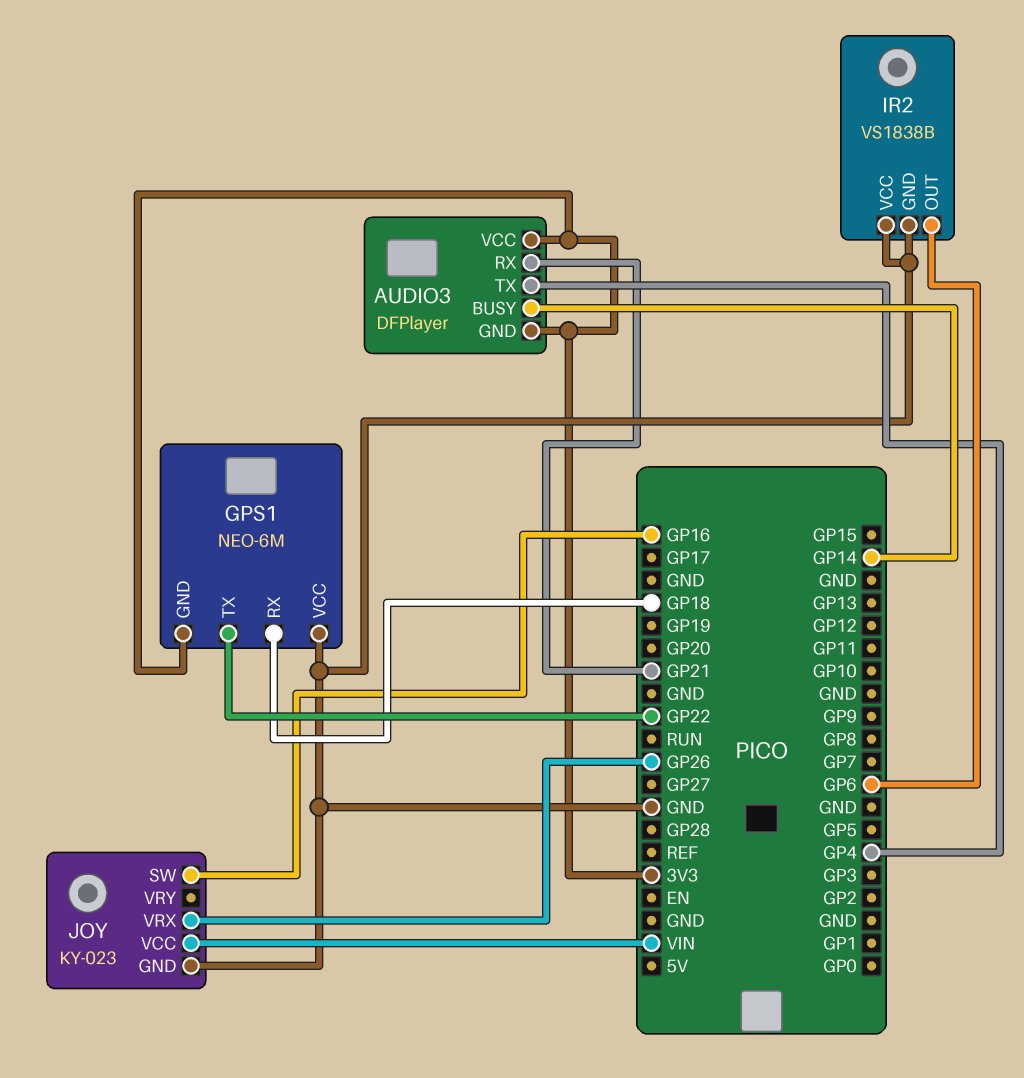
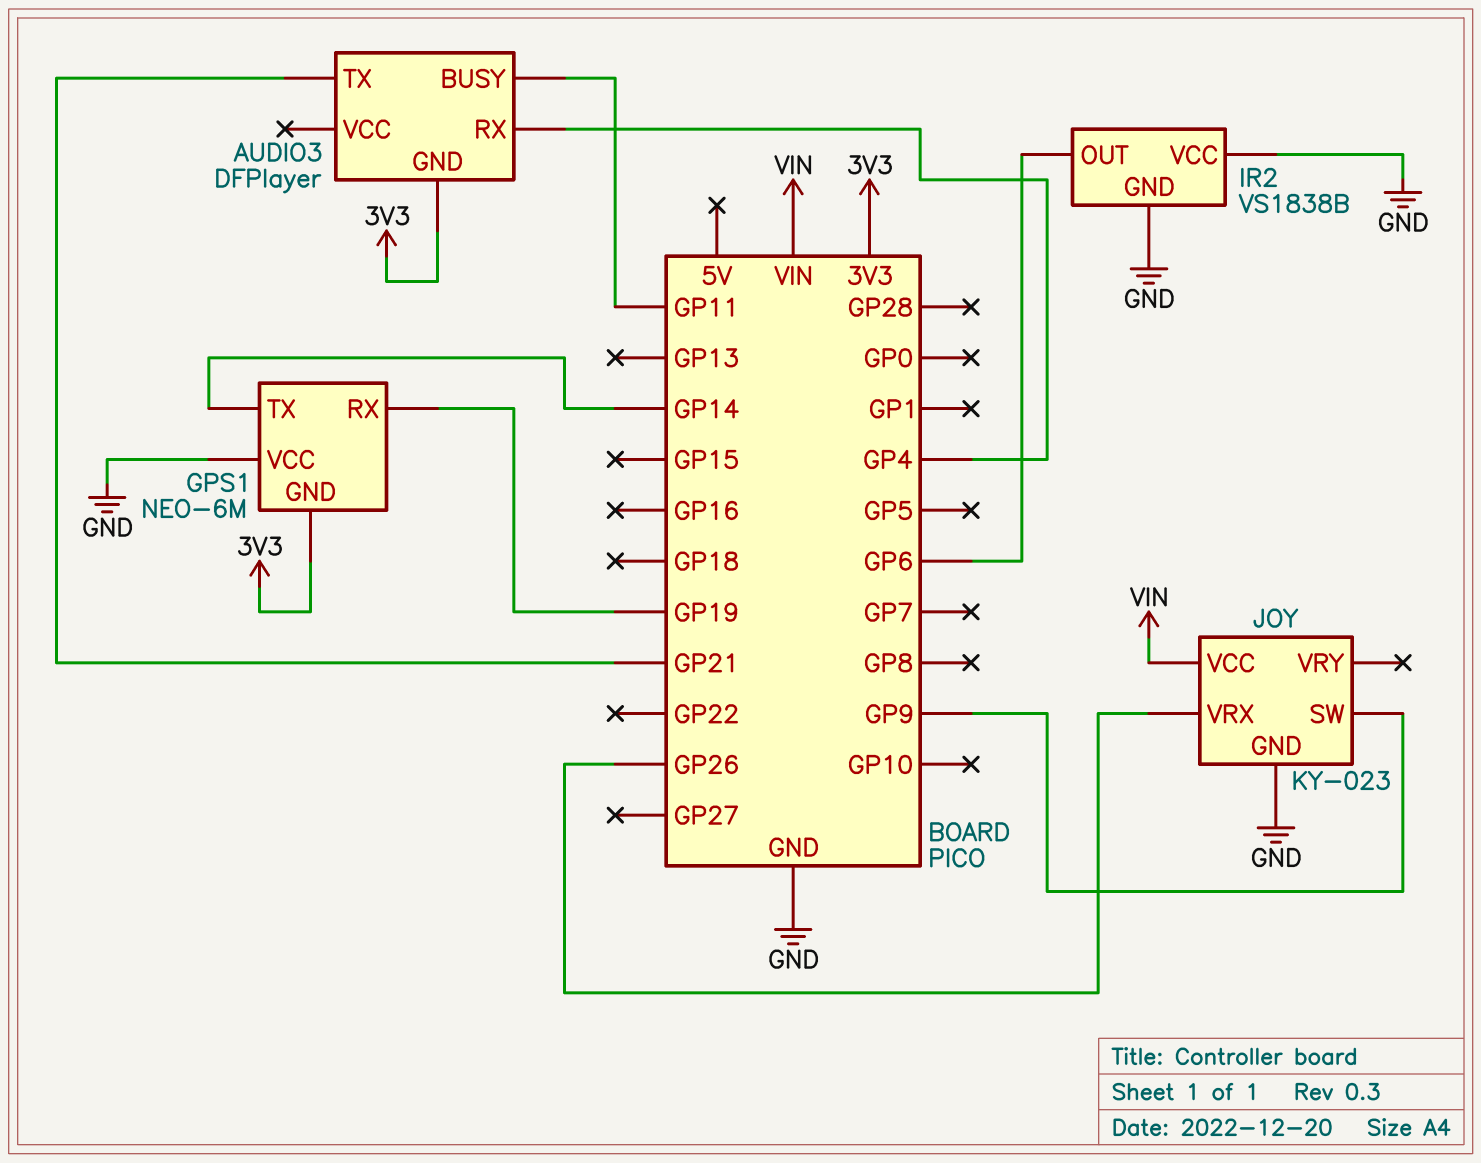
AUDIO3 pin BUSY: GP14 -> GP11
AUDIO3 pin RX: GP21 -> GP4
AUDIO3 pin TX: GP4 -> GP21
AUDIO3 pin VCC: 3V3 -> none
GPS1 pin RX: GP18 -> GP19
GPS1 pin TX: GP22 -> GP14
JOY pin SW: GP16 -> GP9

